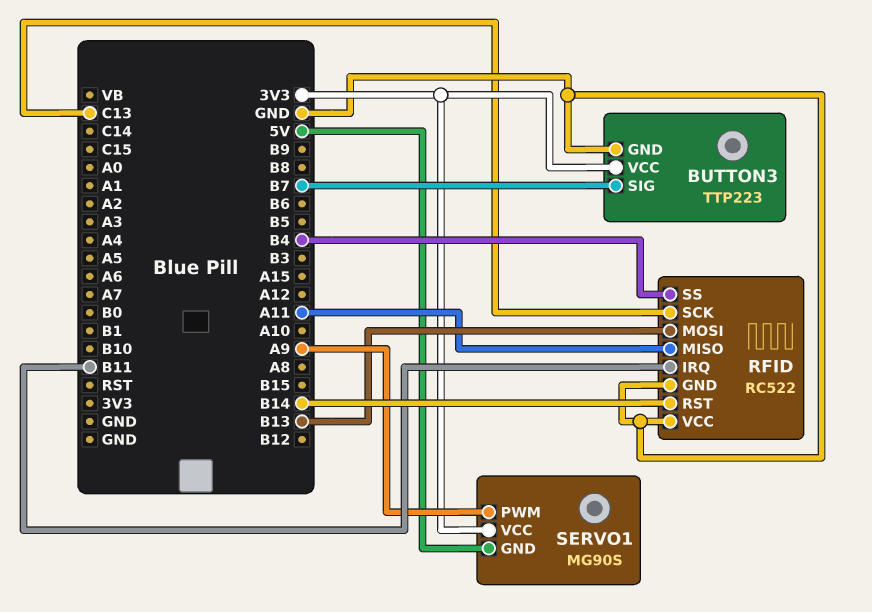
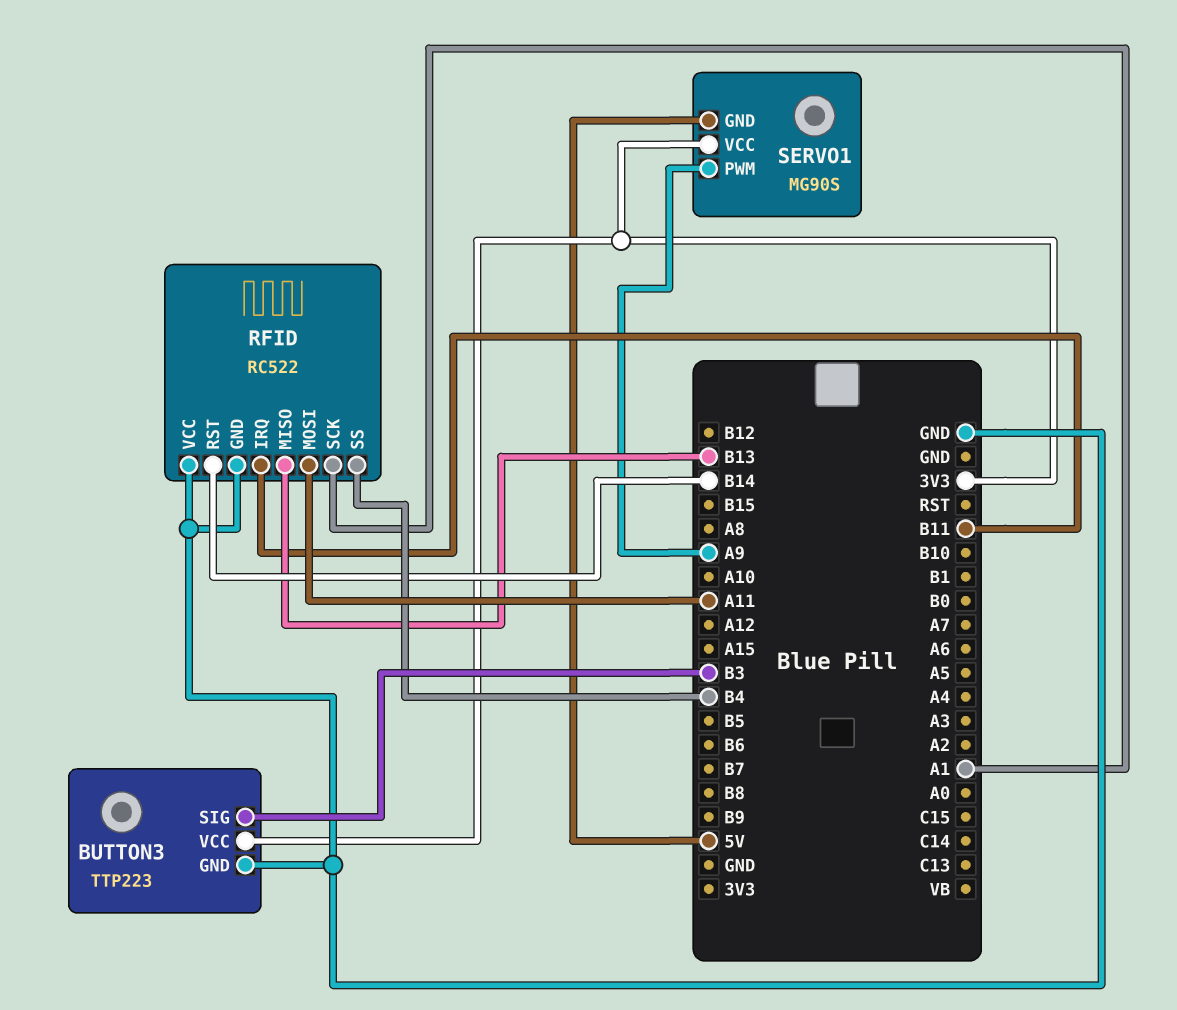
BUTTON3 pin SIG: B7 -> B3
RFID pin MISO: A11 -> B13
RFID pin MOSI: B13 -> A11
RFID pin SCK: C13 -> A1

